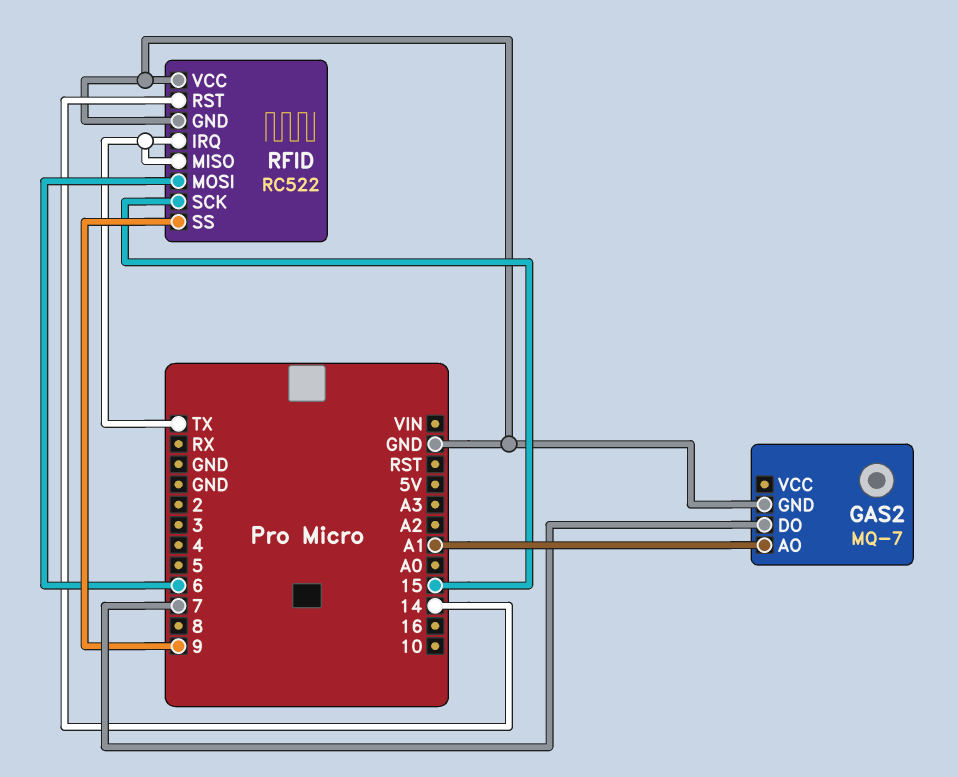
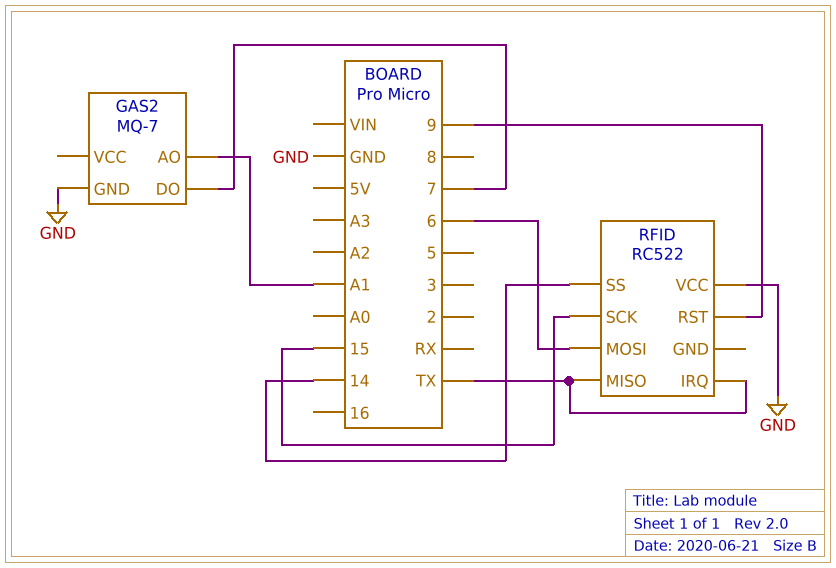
RFID pin GND: GND -> none
RFID pin RST: 14 -> 9
RFID pin SS: 9 -> 14

